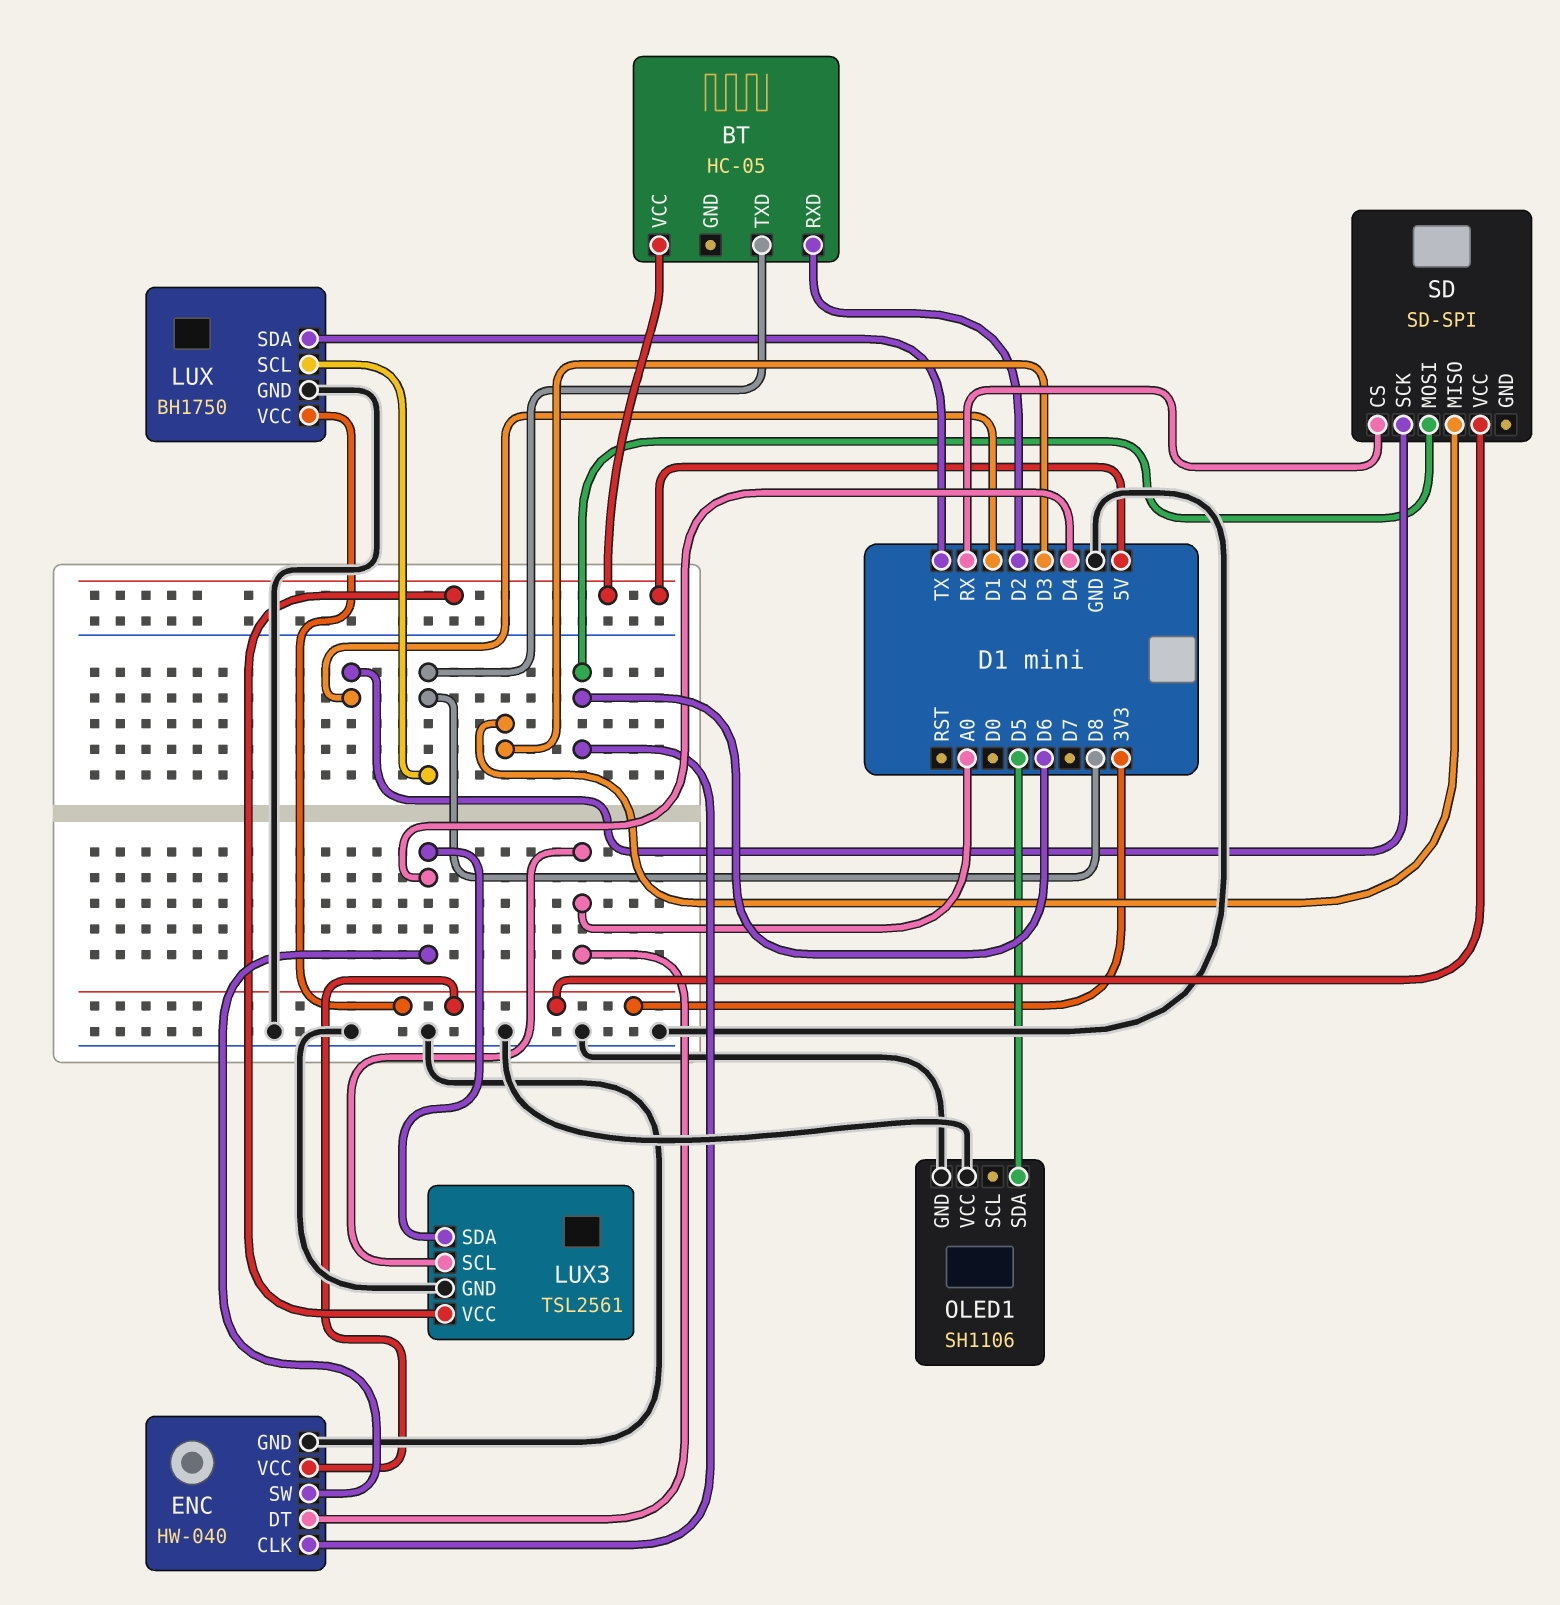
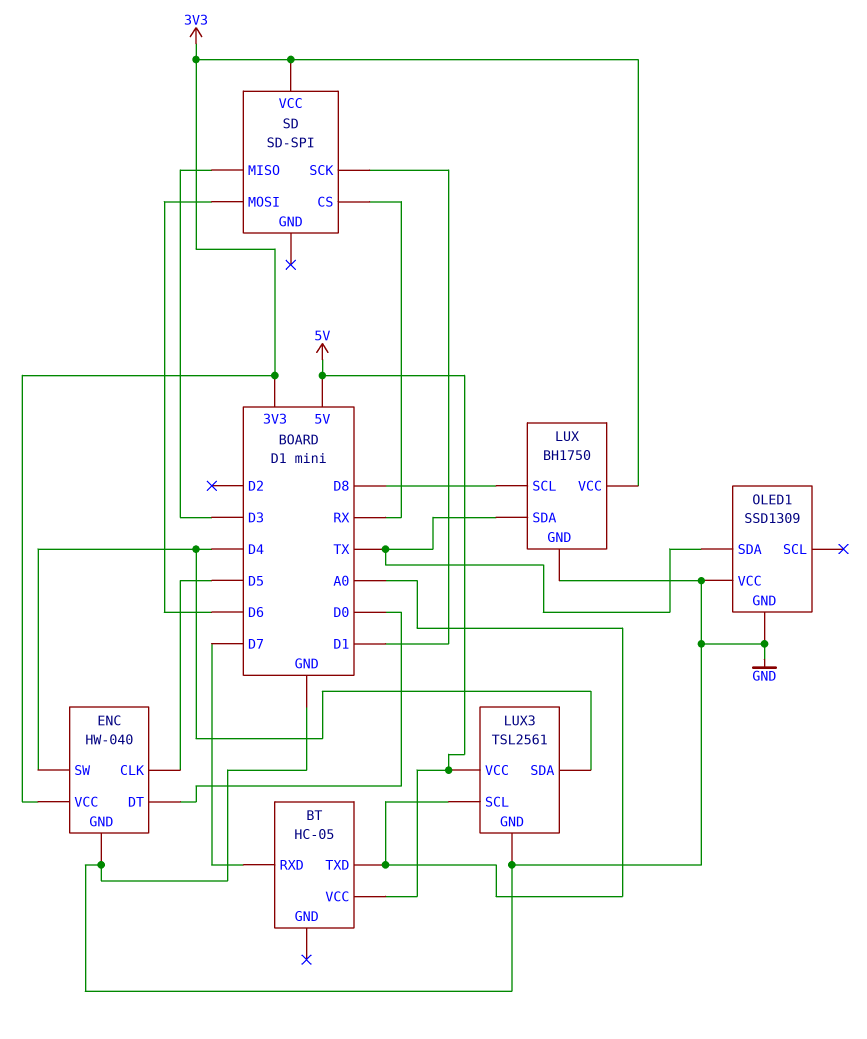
BT pin RXD: D2 -> D7
BT pin TXD: D8 -> A0
ENC pin CLK: D6 -> D5
ENC pin DT: A0 -> D0
OLED1: SH1106 -> SSD1309
OLED1 pin SDA: D5 -> TX

